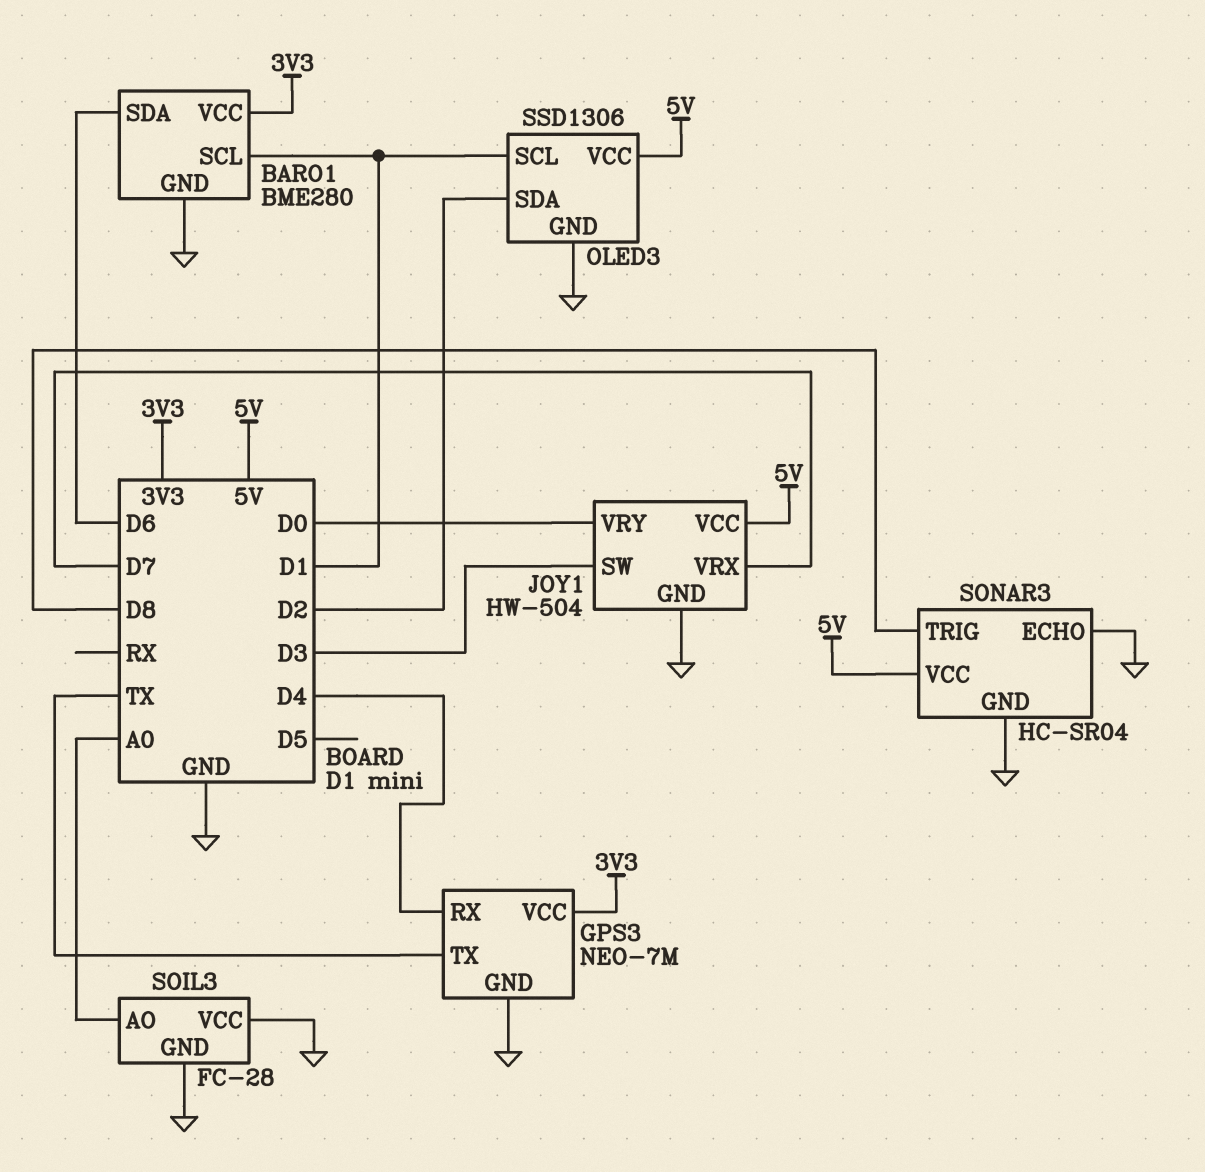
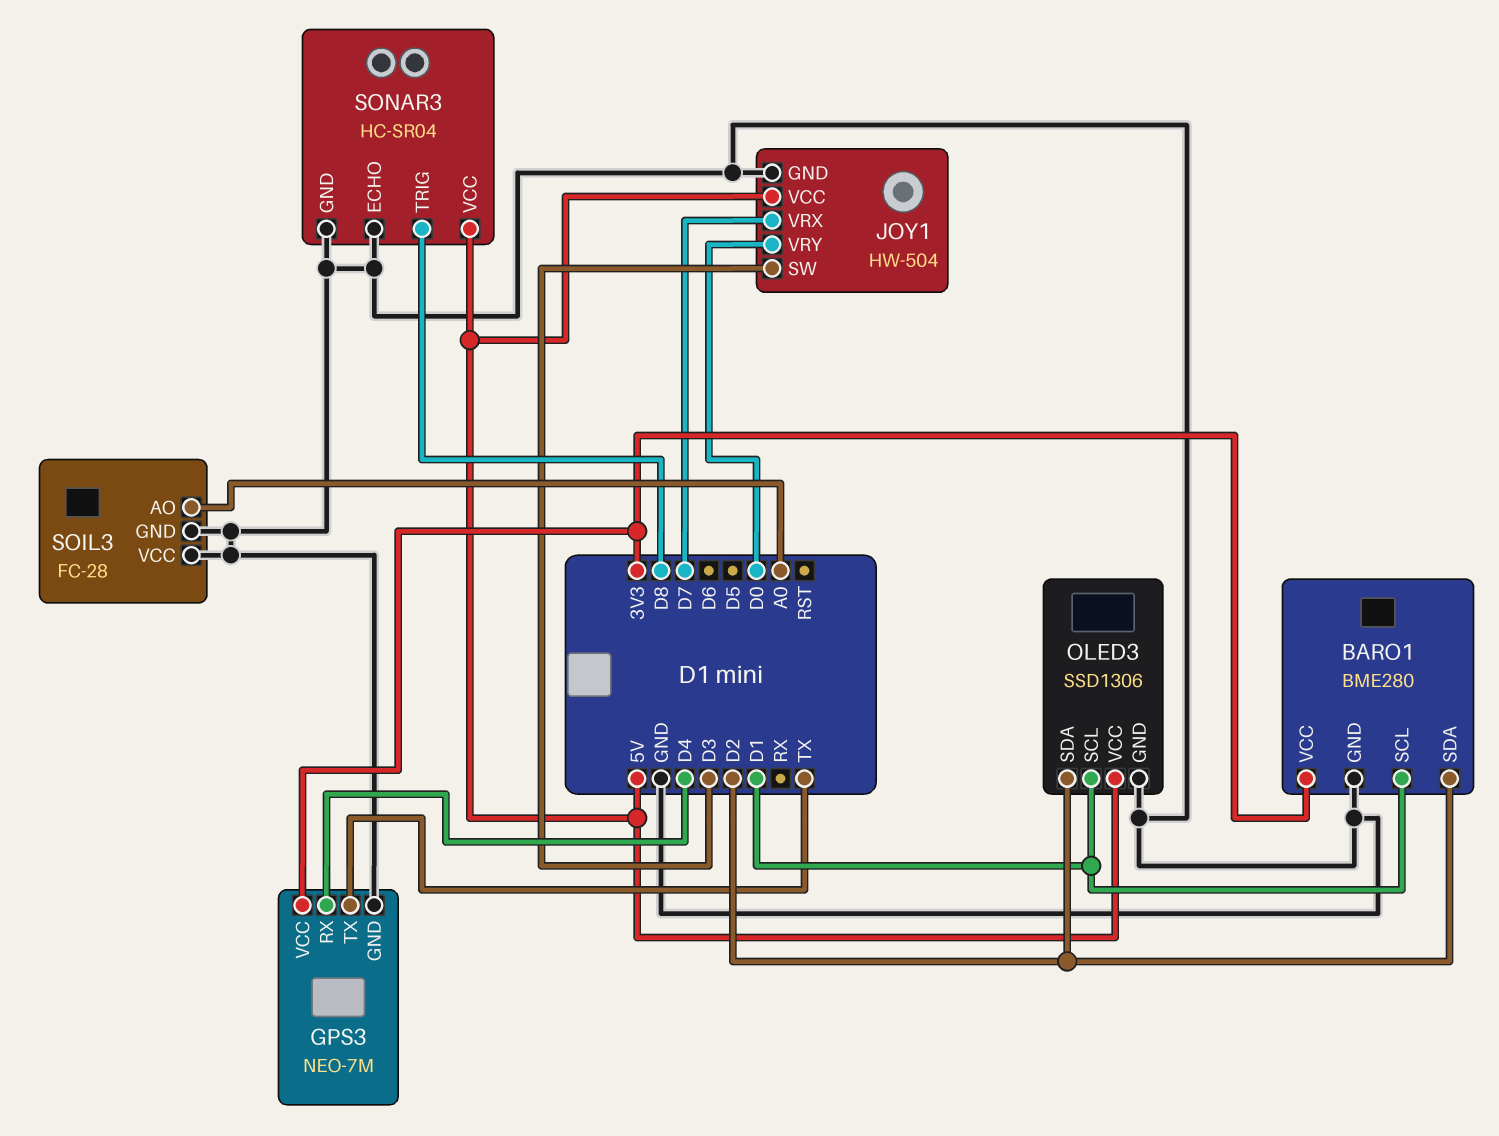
BARO1 pin SDA: D6 -> D2

